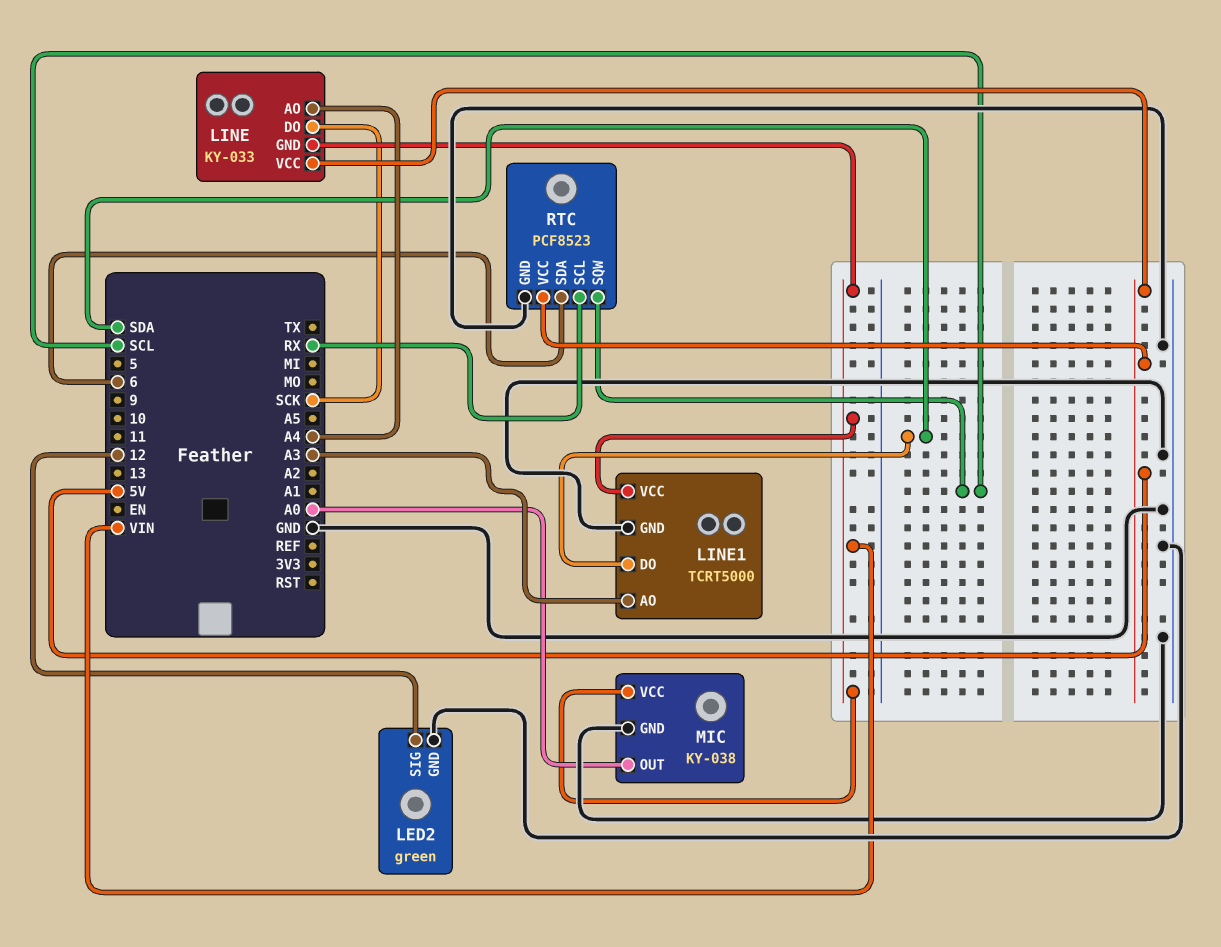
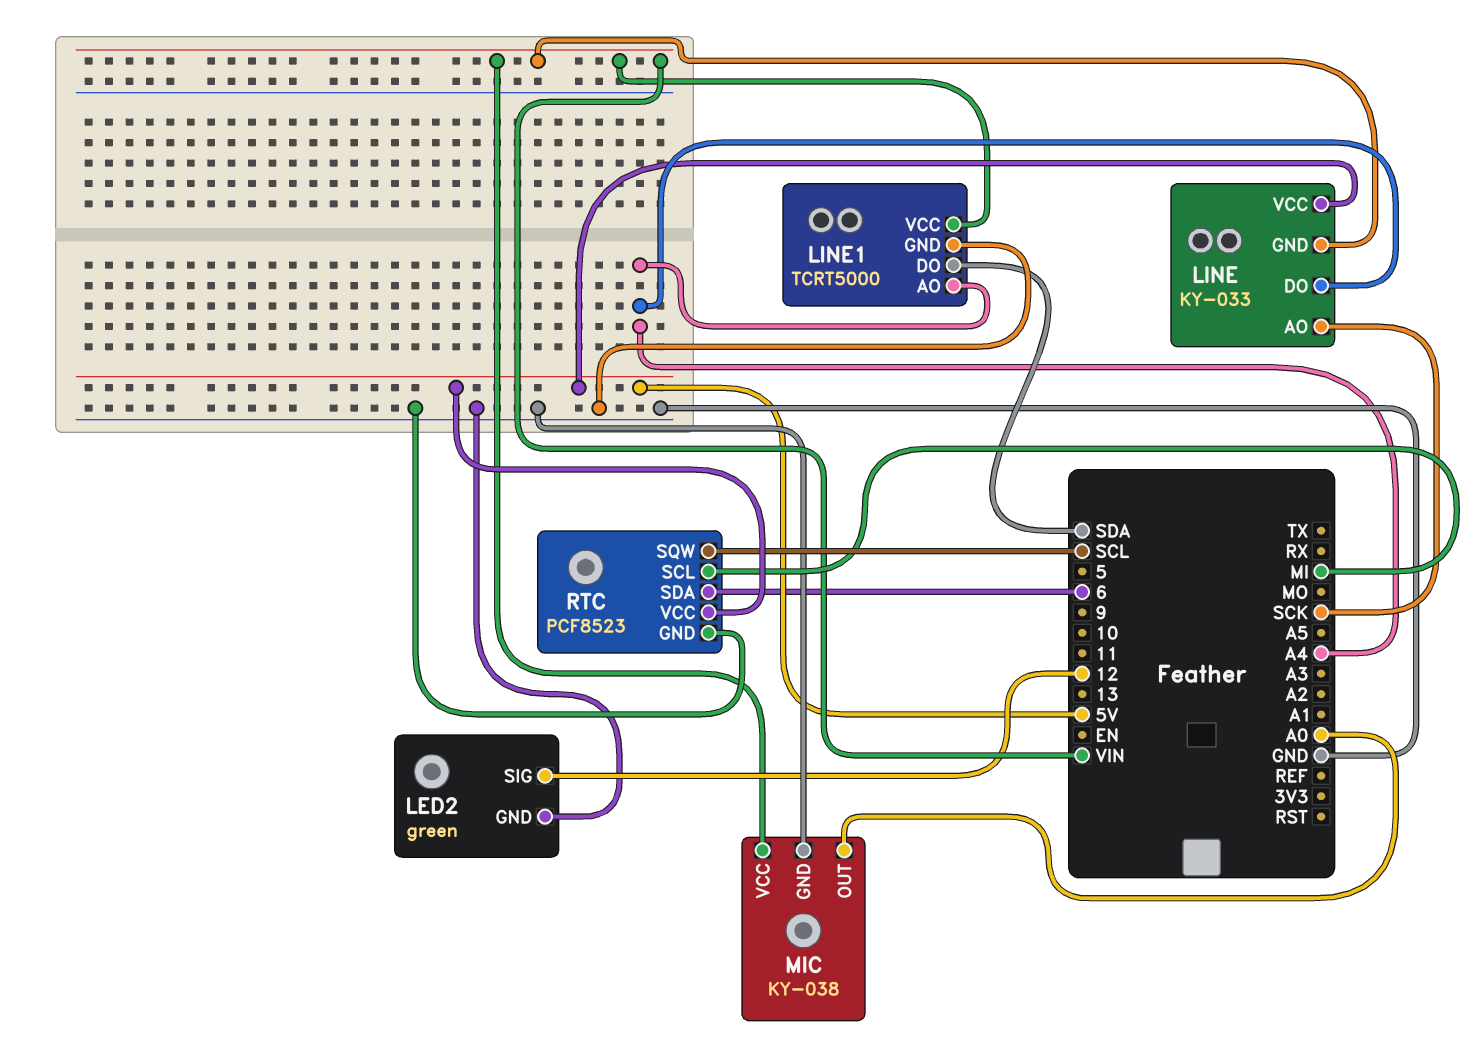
LINE pin AO: A4 -> SCK
LINE pin DO: SCK -> A4
LINE1 pin AO: A3 -> A4
RTC pin SCL: RX -> MI

